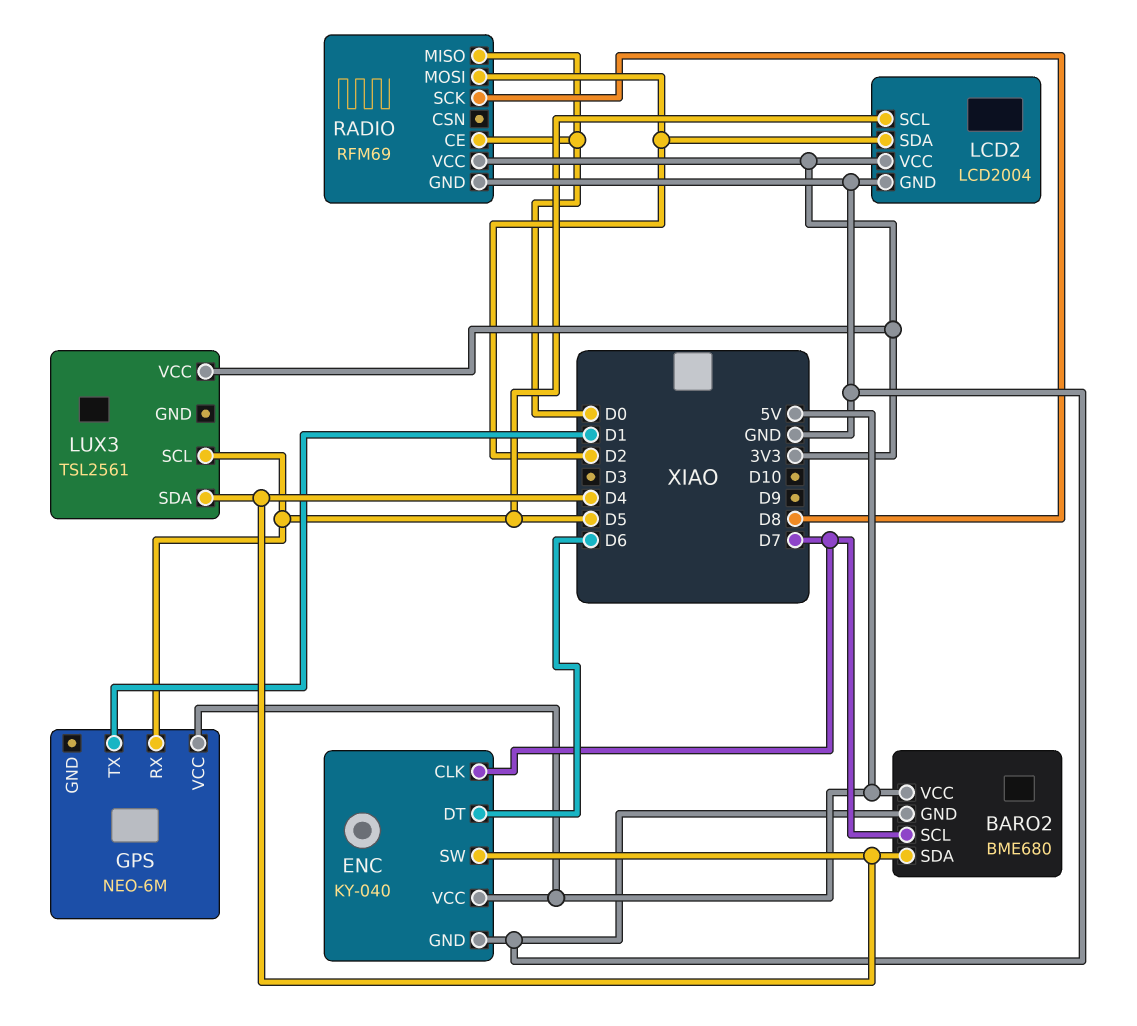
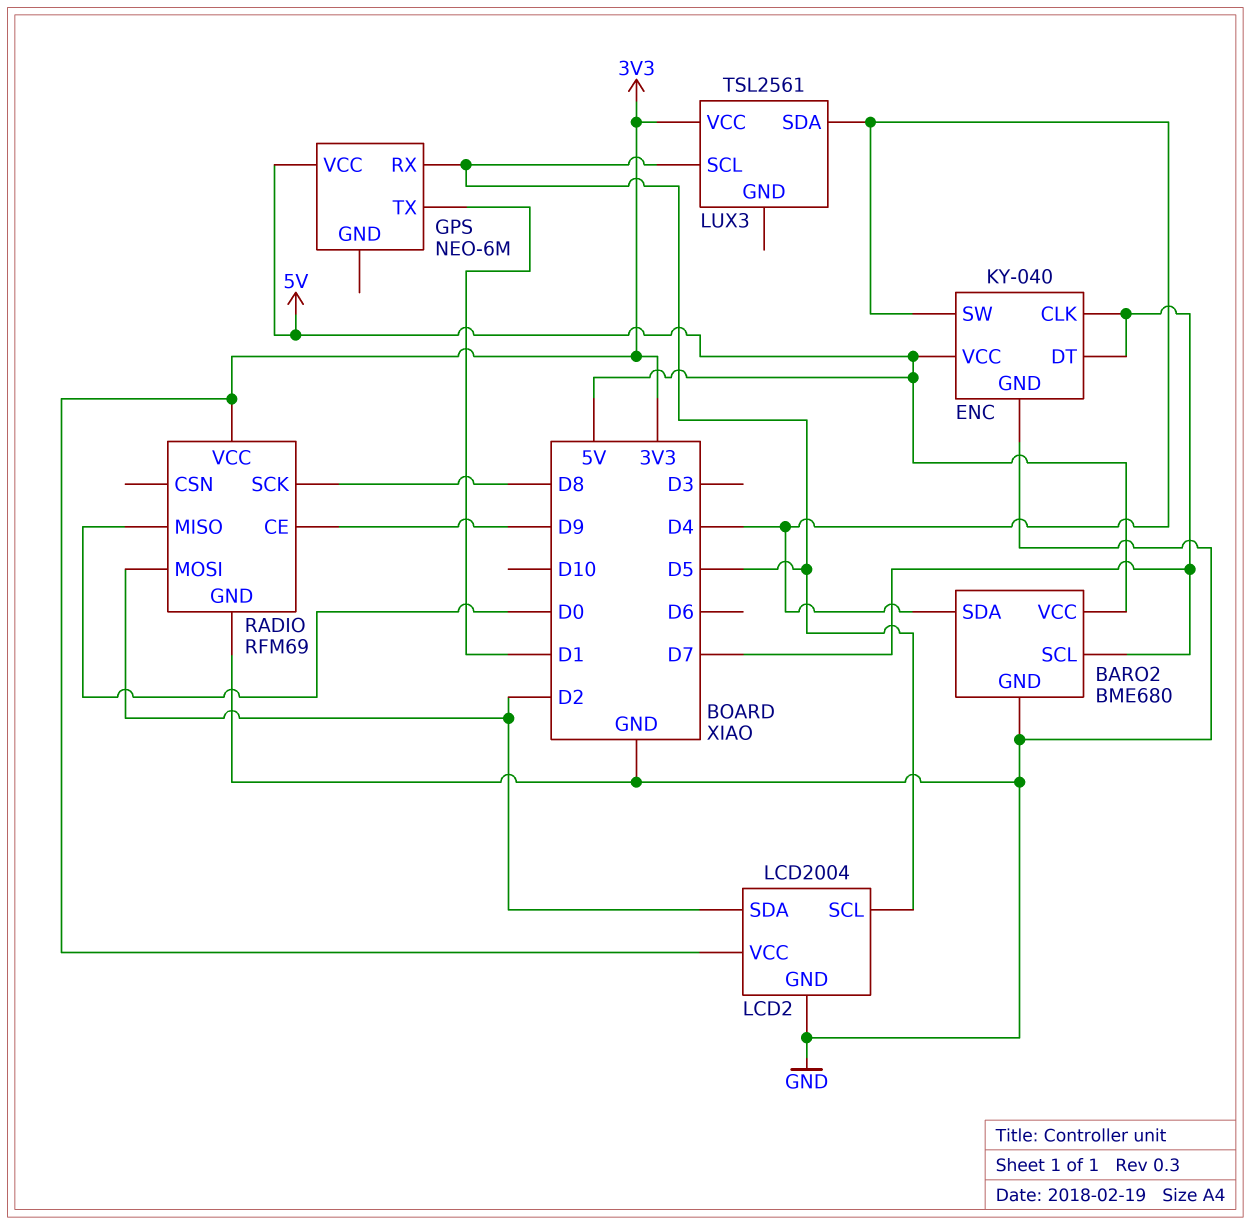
ENC pin DT: D6 -> D7
RADIO pin CE: D0 -> D9

